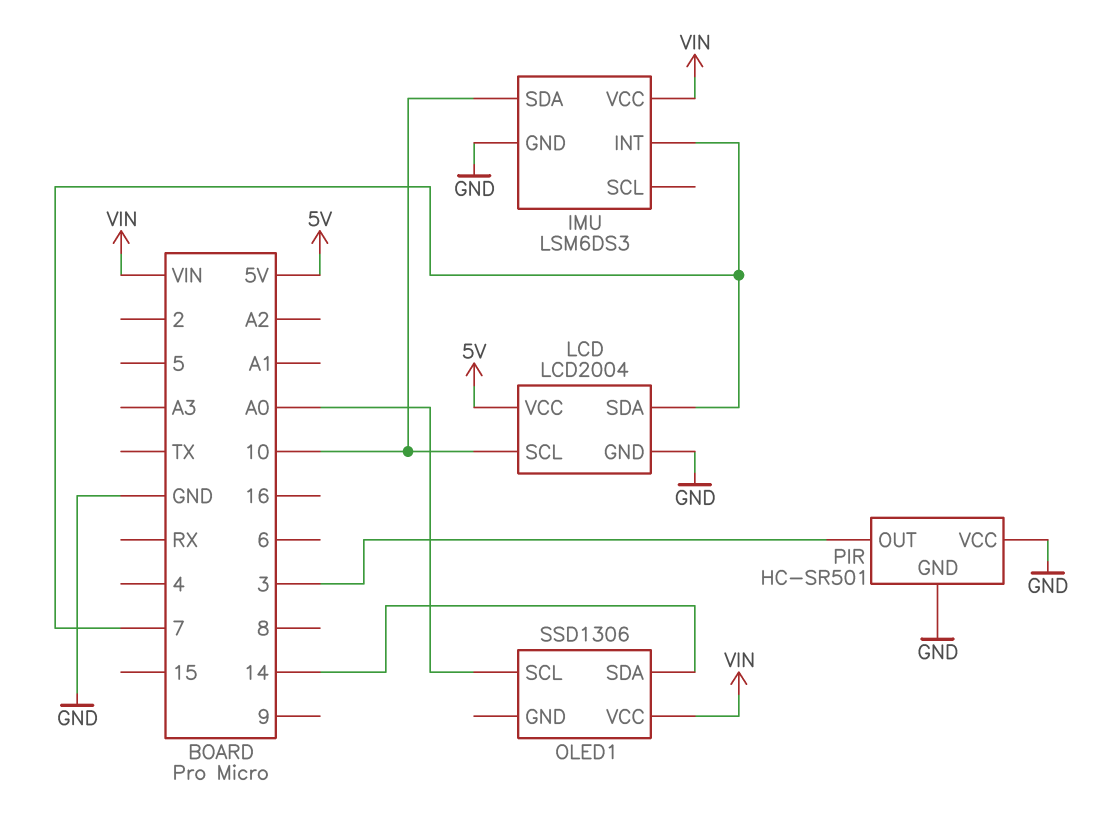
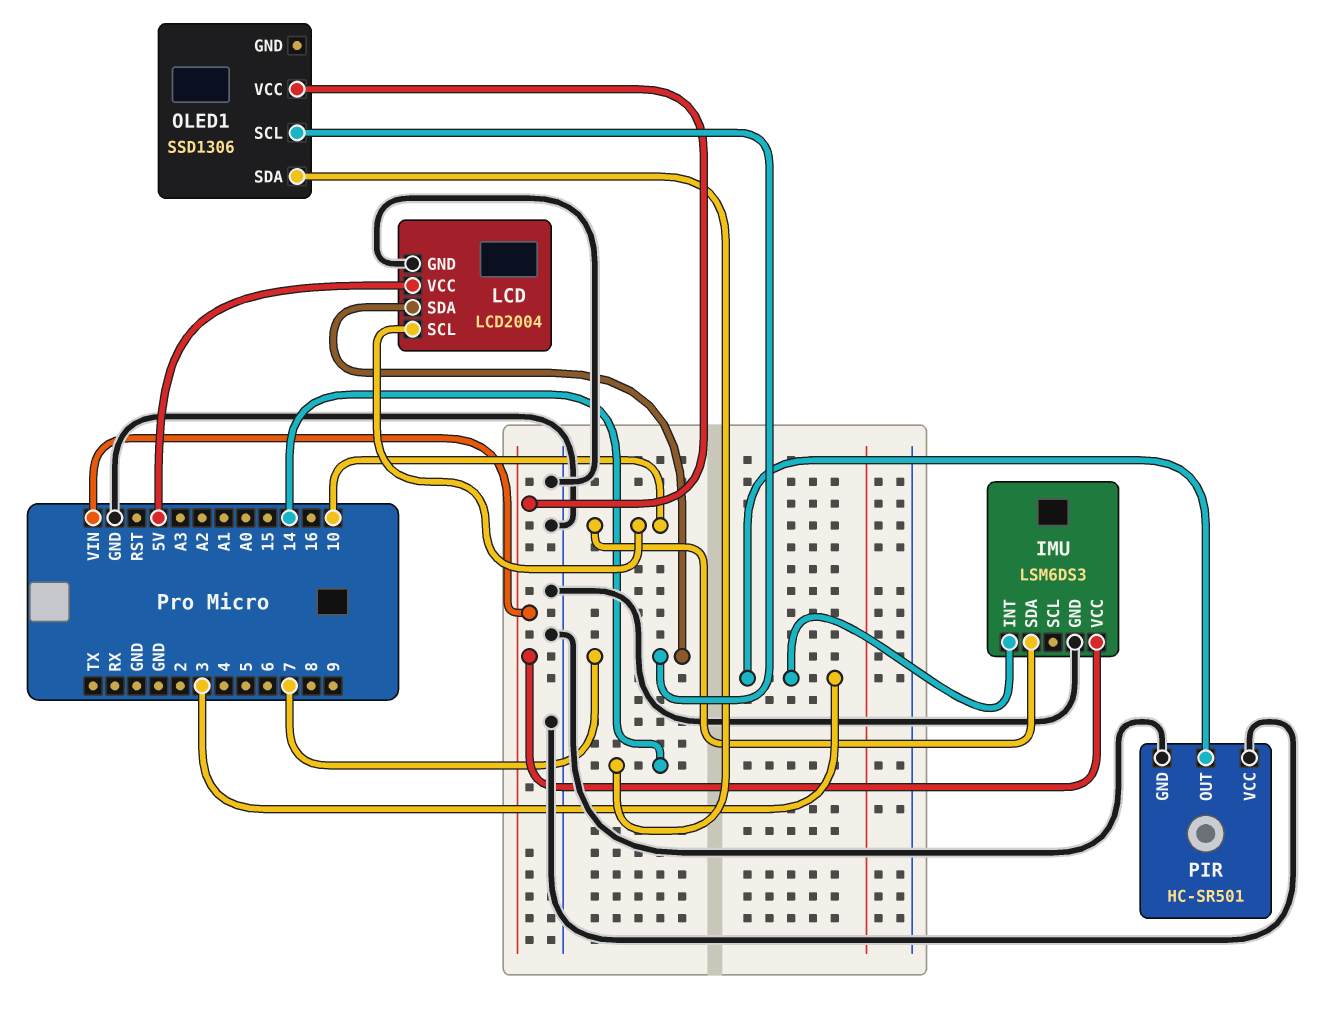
IMU pin INT: 7 -> 3
OLED1 pin SCL: A0 -> 7

